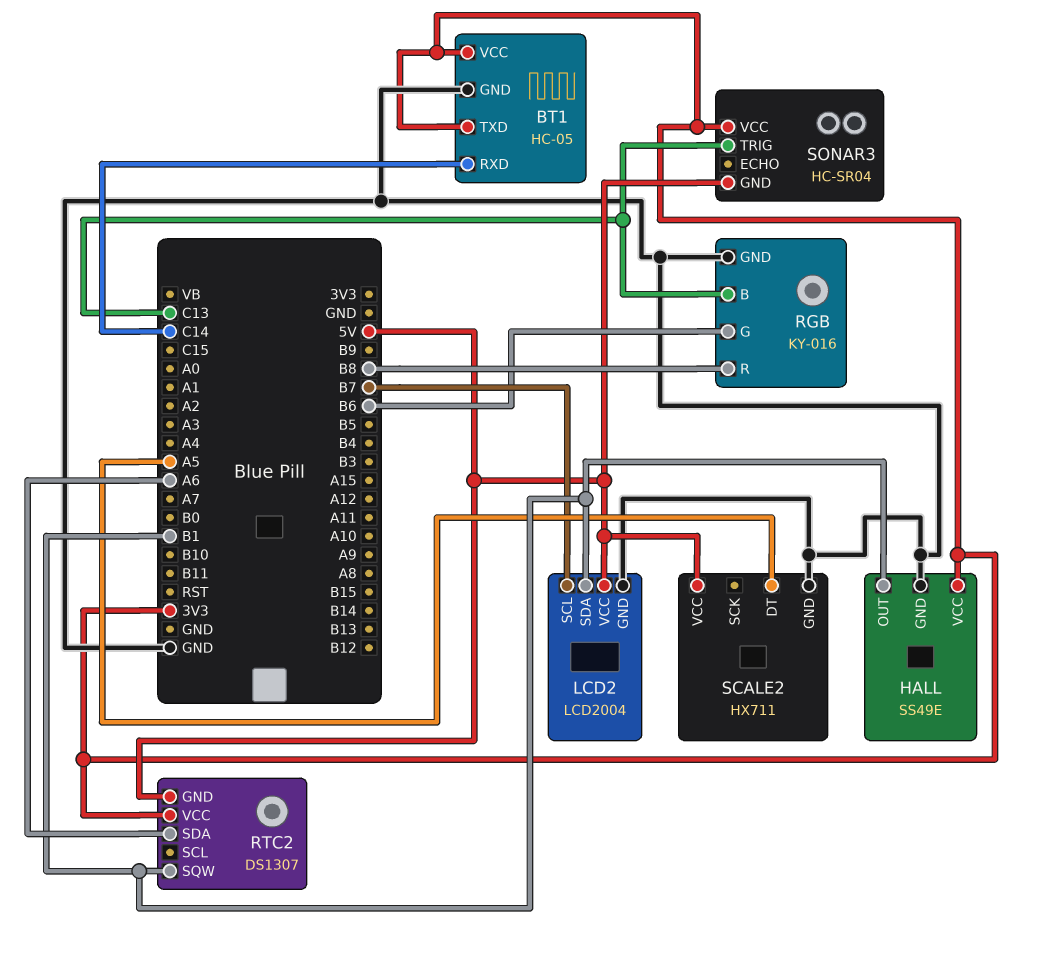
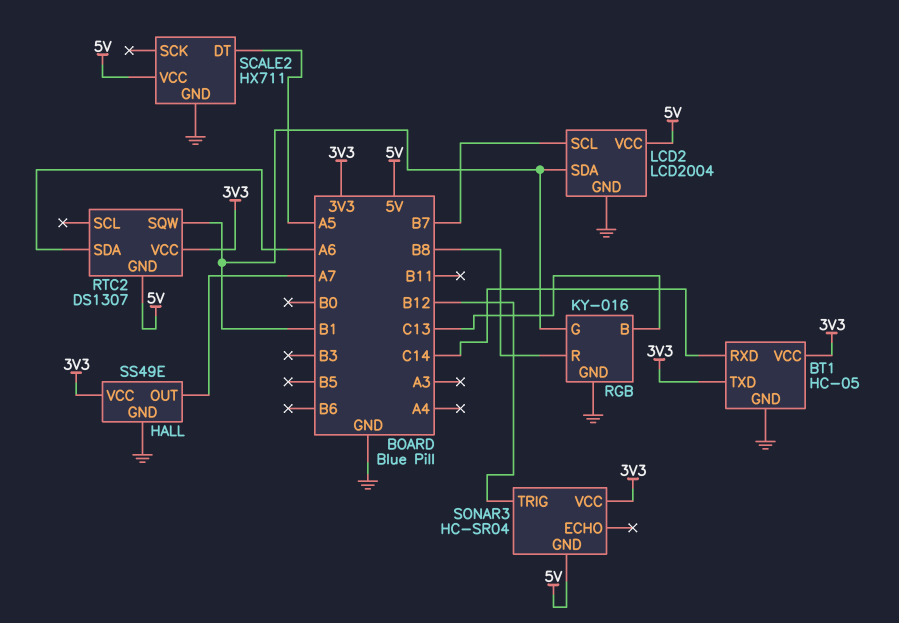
HALL pin OUT: B1 -> A7
RGB pin G: B6 -> B1
SONAR3 pin TRIG: C13 -> B12

